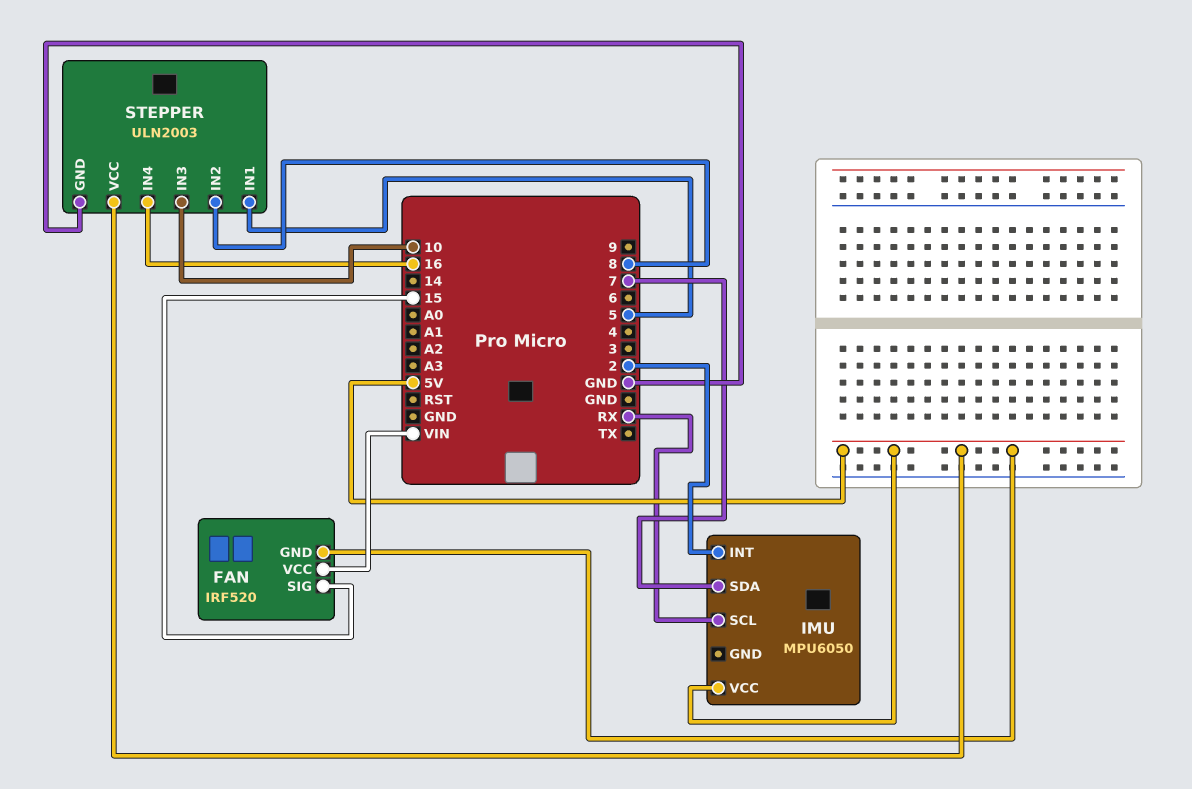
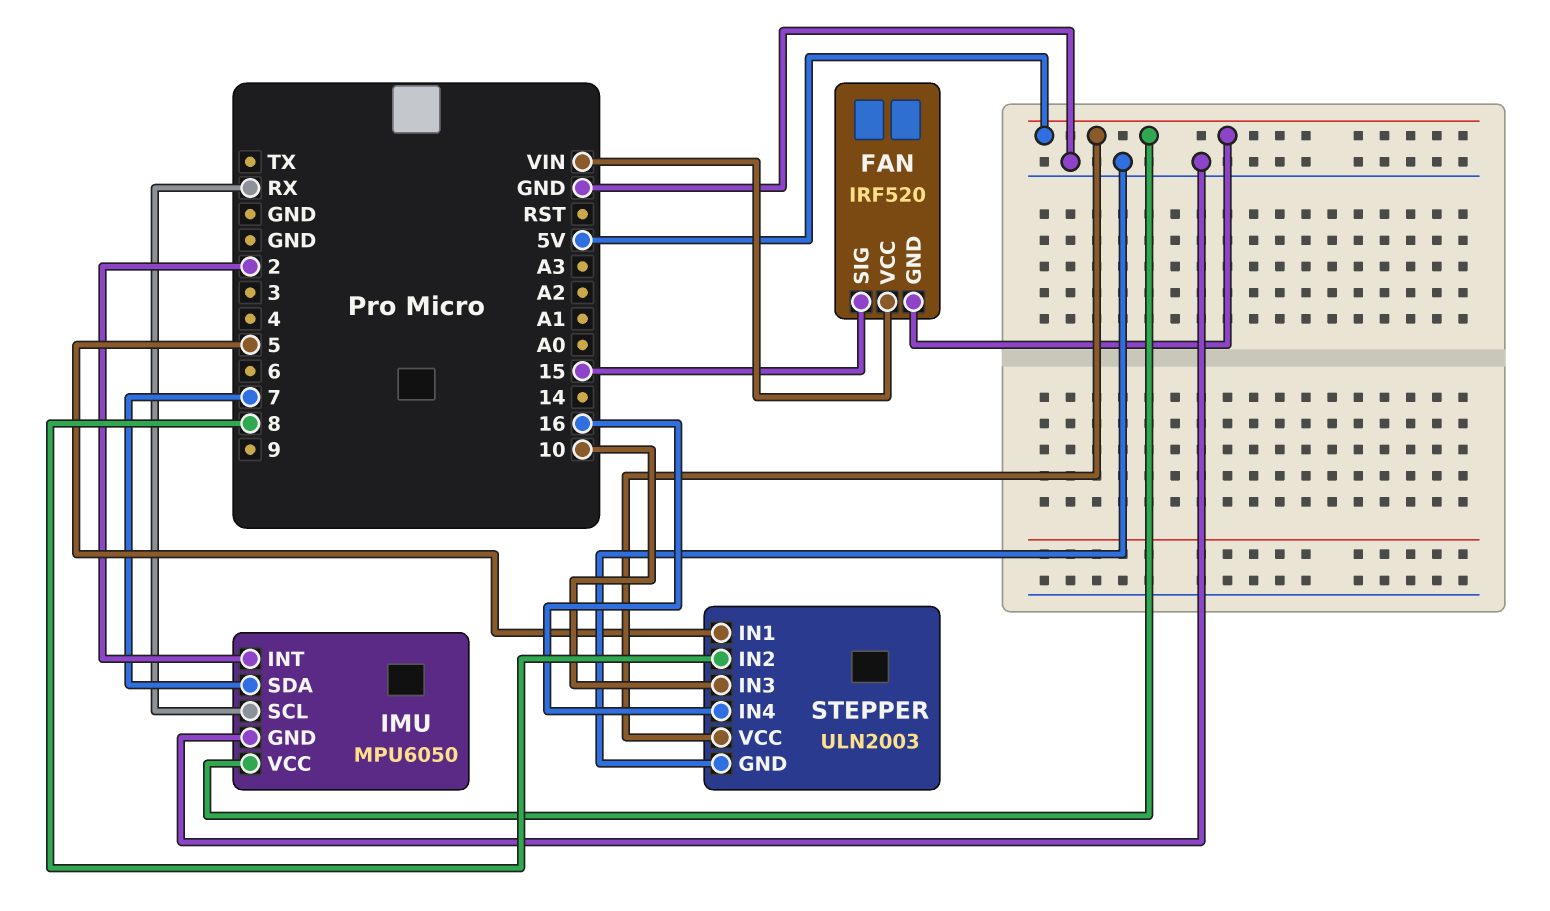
IMU pin GND: none -> GND

